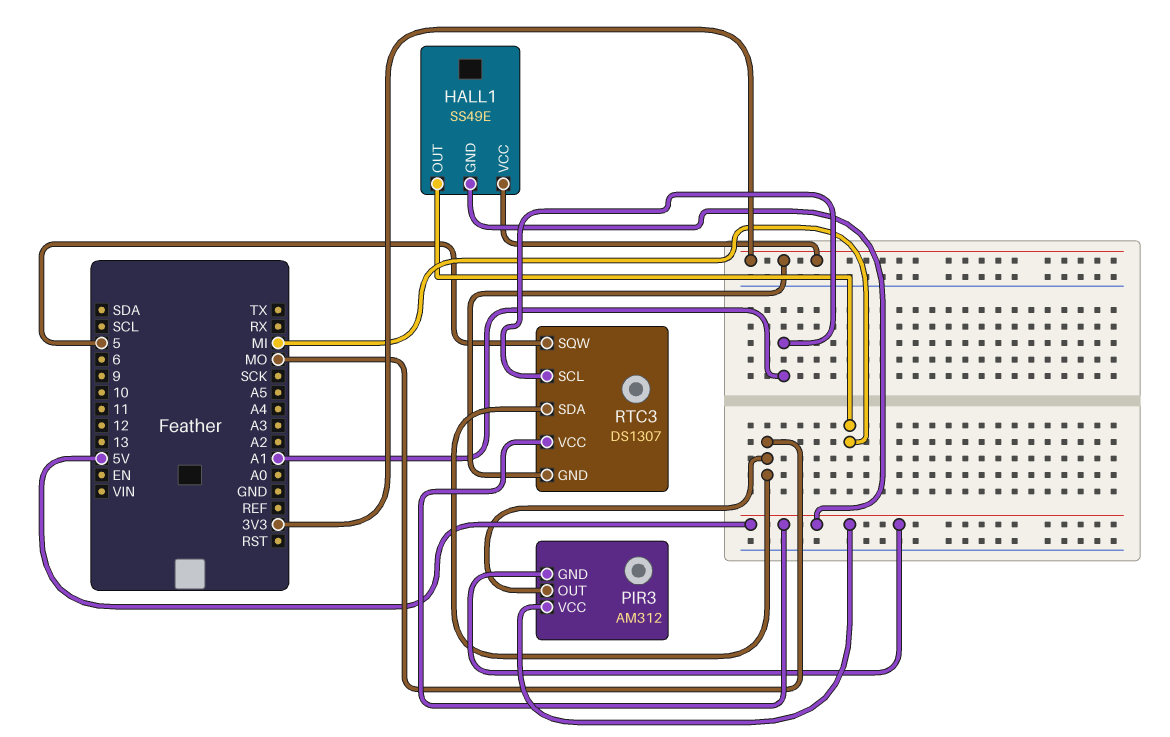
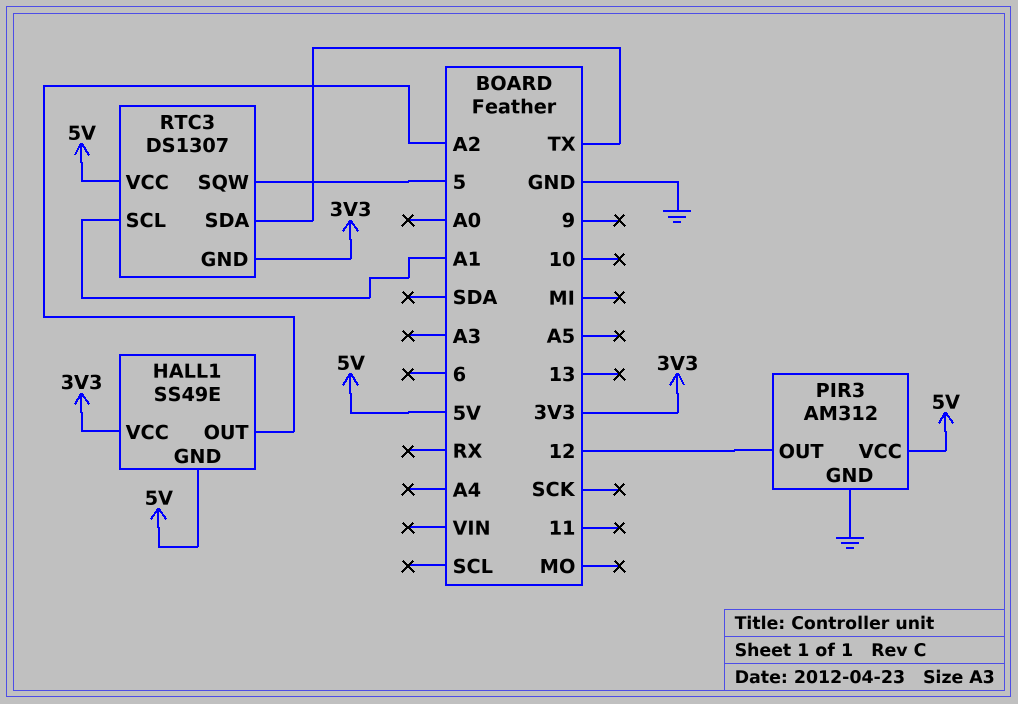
HALL1 pin OUT: MI -> A2
PIR3 pin GND: 5V -> GND
PIR3 pin OUT: MO -> 12
RTC3 pin SDA: MO -> TX

